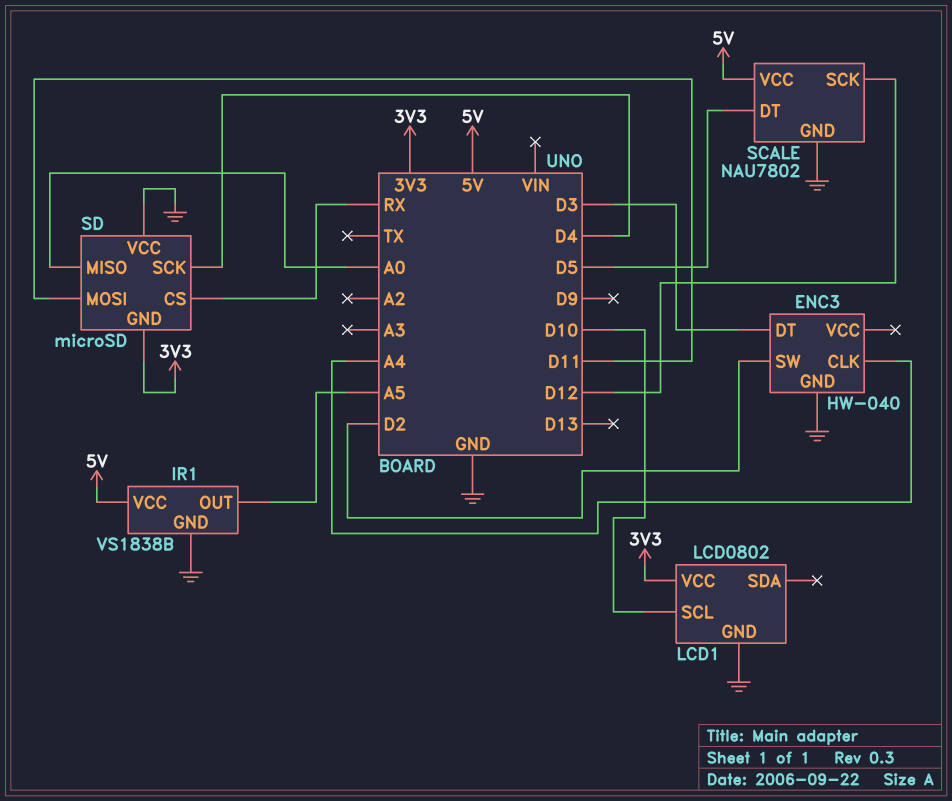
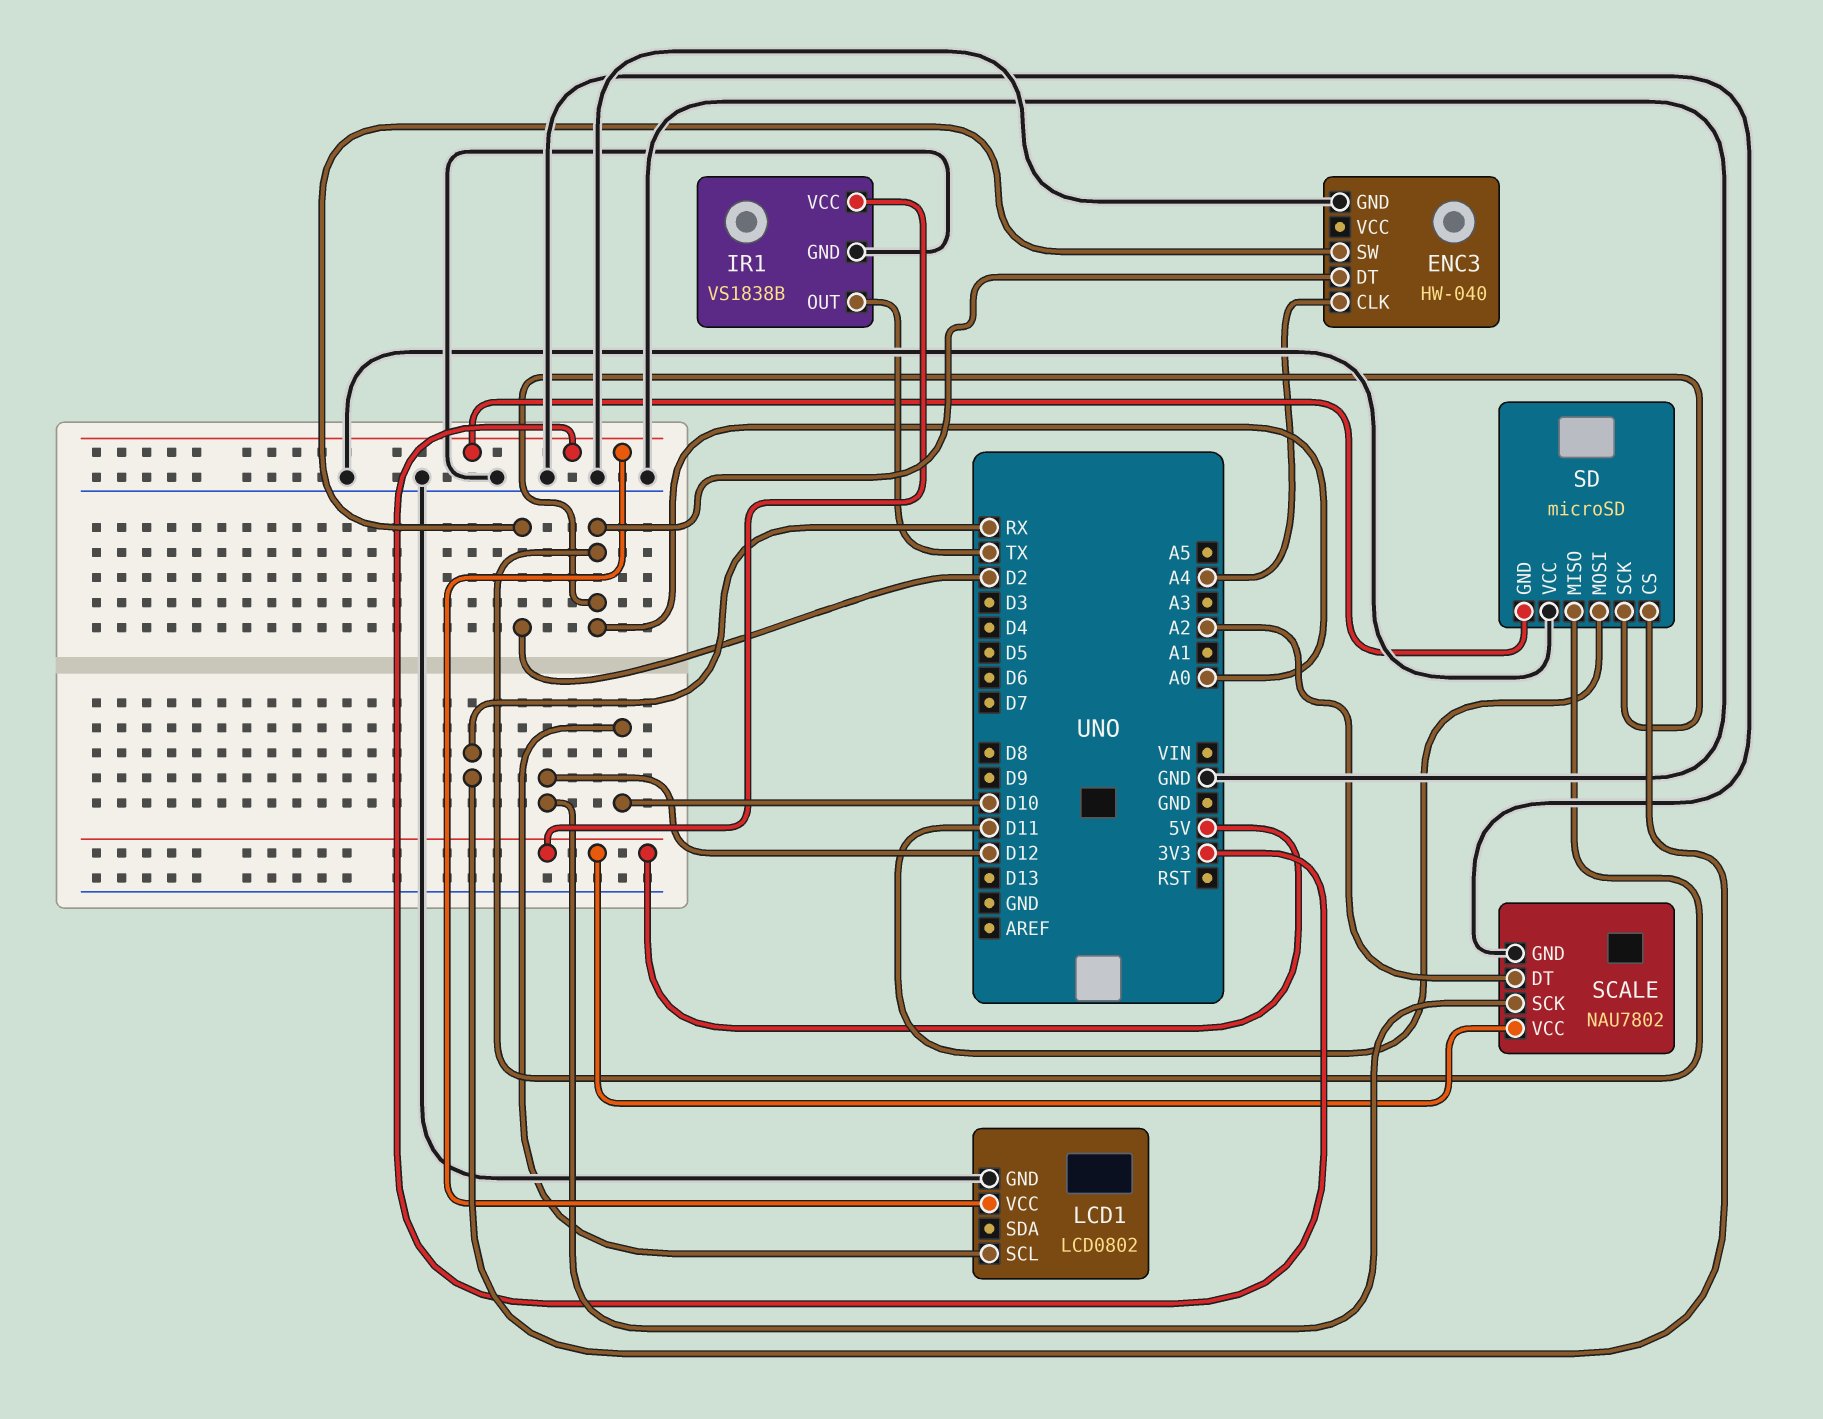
ENC3 pin DT: D3 -> A0
IR1 pin OUT: A5 -> TX
SCALE pin DT: D5 -> A2
SD pin SCK: D4 -> A0

